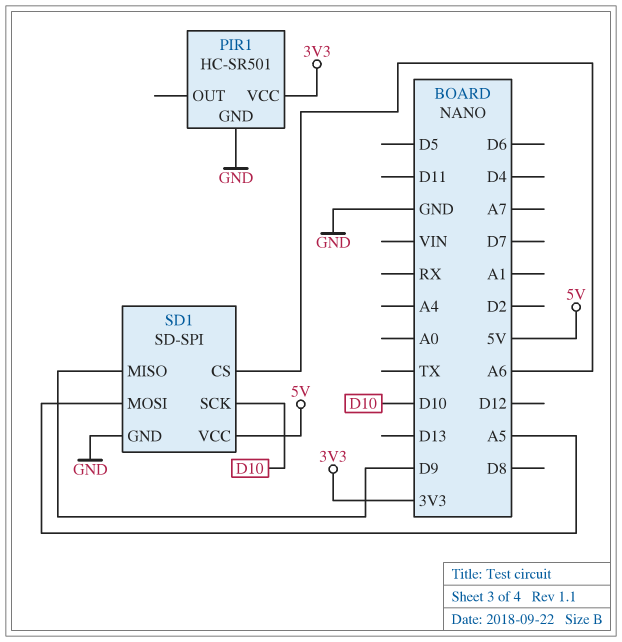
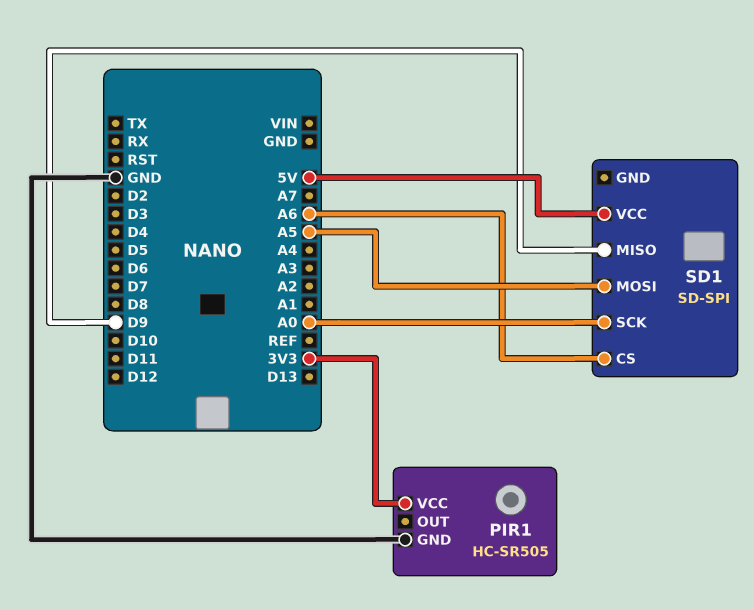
PIR1: HC-SR501 -> HC-SR505
SD1 pin GND: GND -> none
SD1 pin SCK: D10 -> A0

